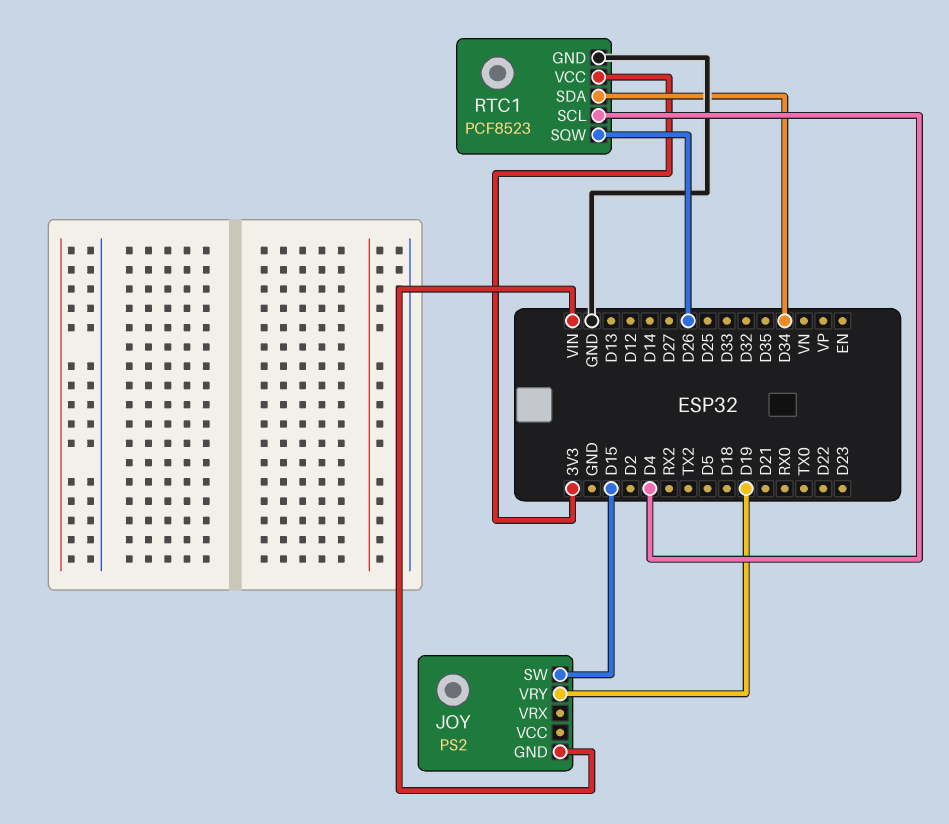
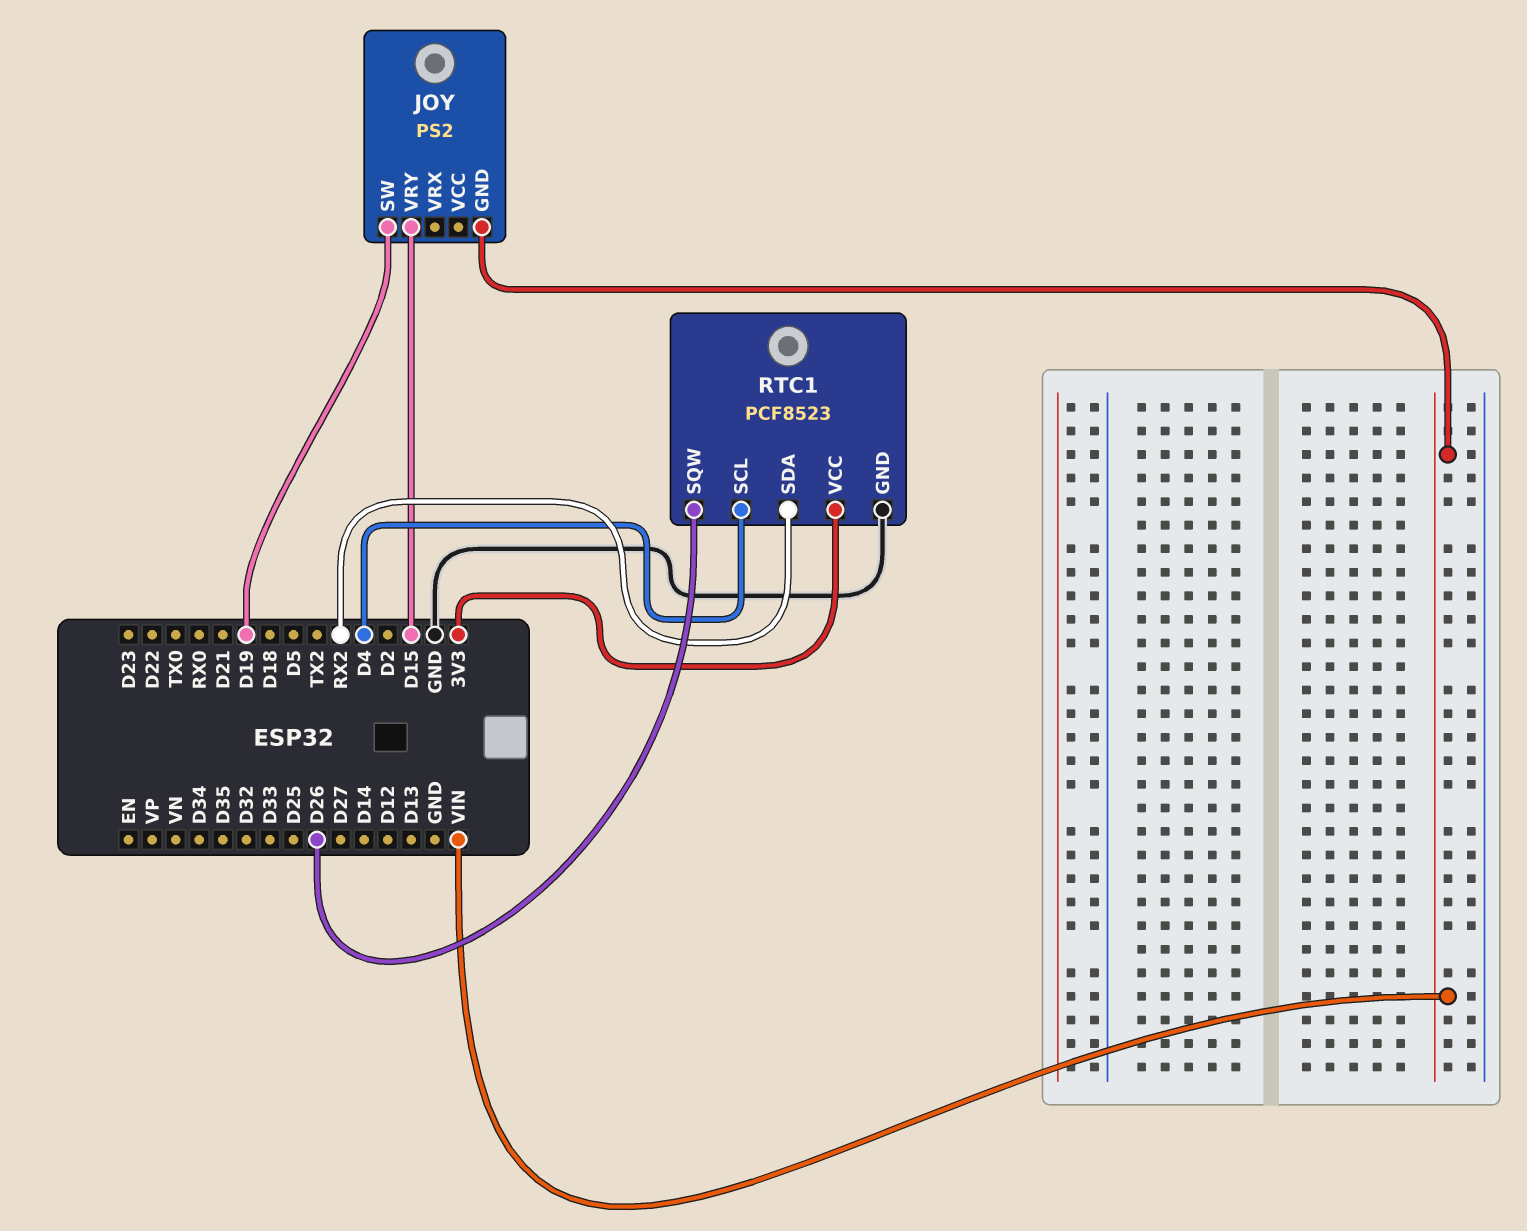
JOY pin SW: D15 -> D19
JOY pin VRY: D19 -> D15
RTC1 pin SDA: D34 -> RX2

